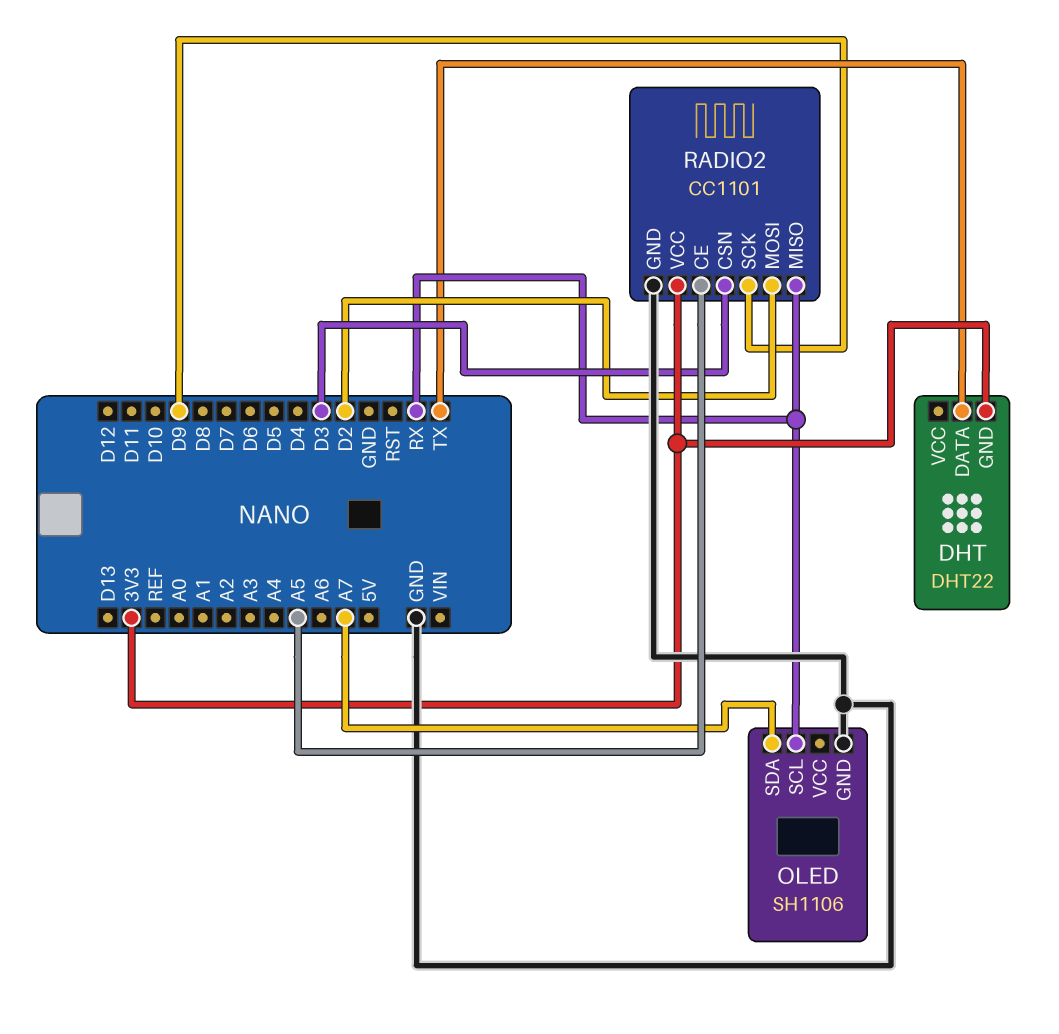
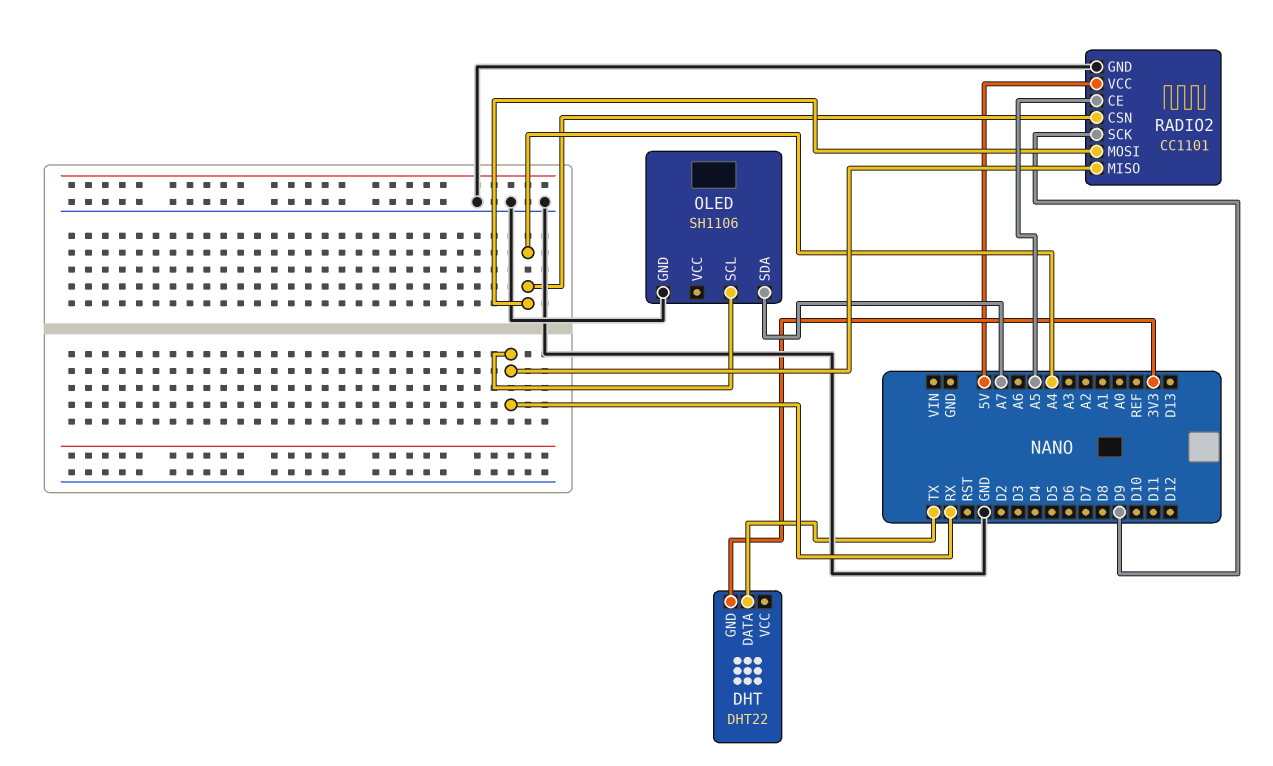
RADIO2 pin CSN: D3 -> A4
RADIO2 pin MOSI: D2 -> A4
RADIO2 pin VCC: 3V3 -> 5V

